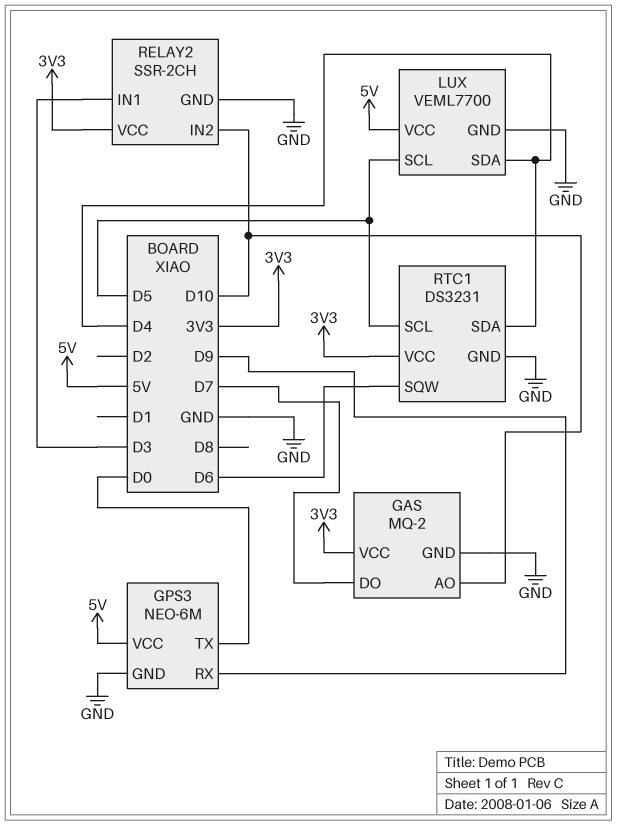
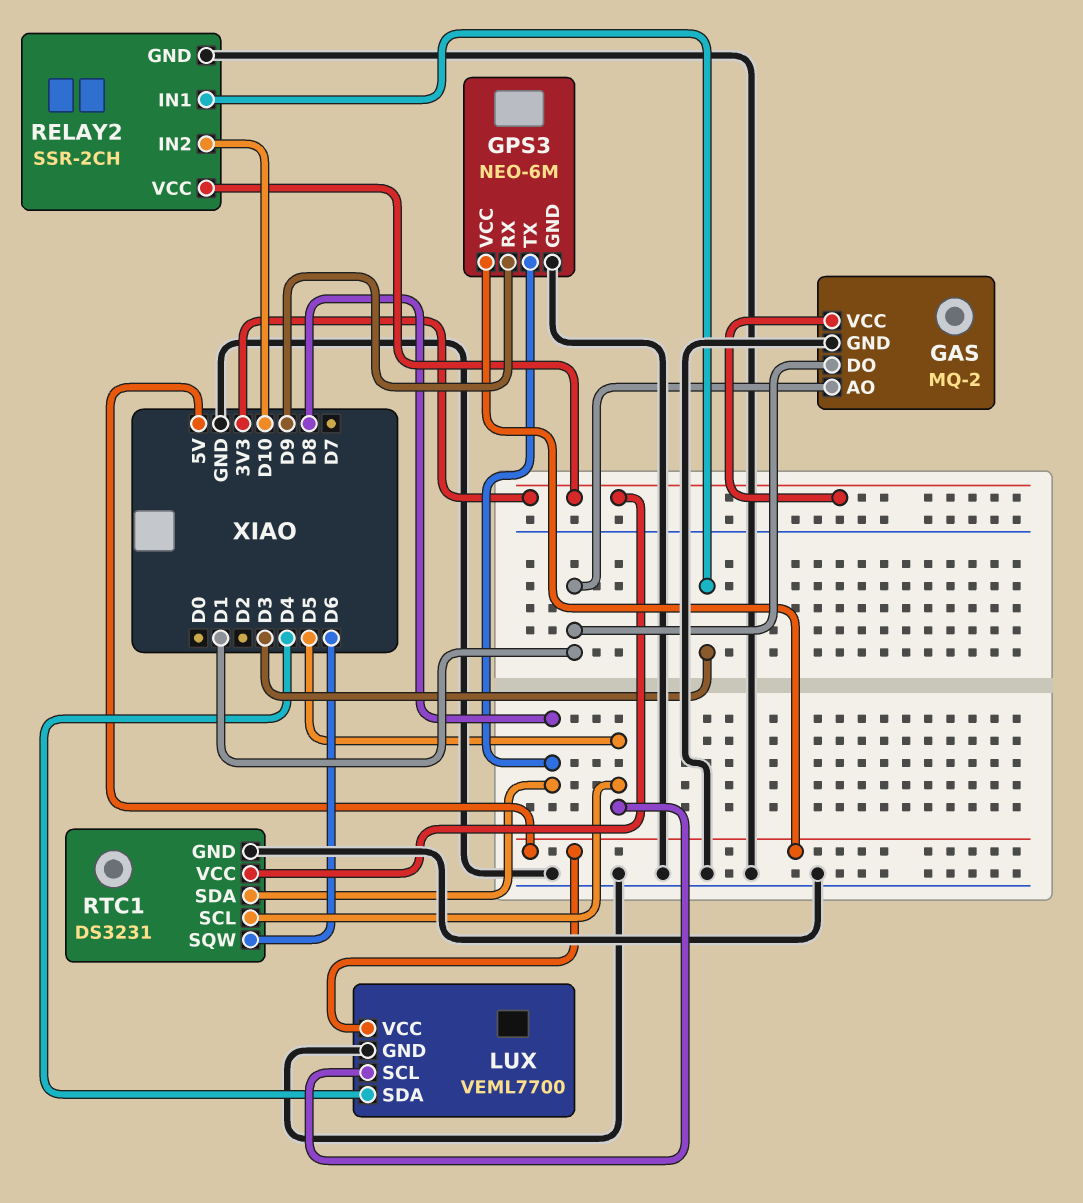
GAS pin AO: D10 -> D1
GAS pin DO: D7 -> D1
GPS3 pin TX: D0 -> D8
RTC1 pin SDA: D4 -> D8

